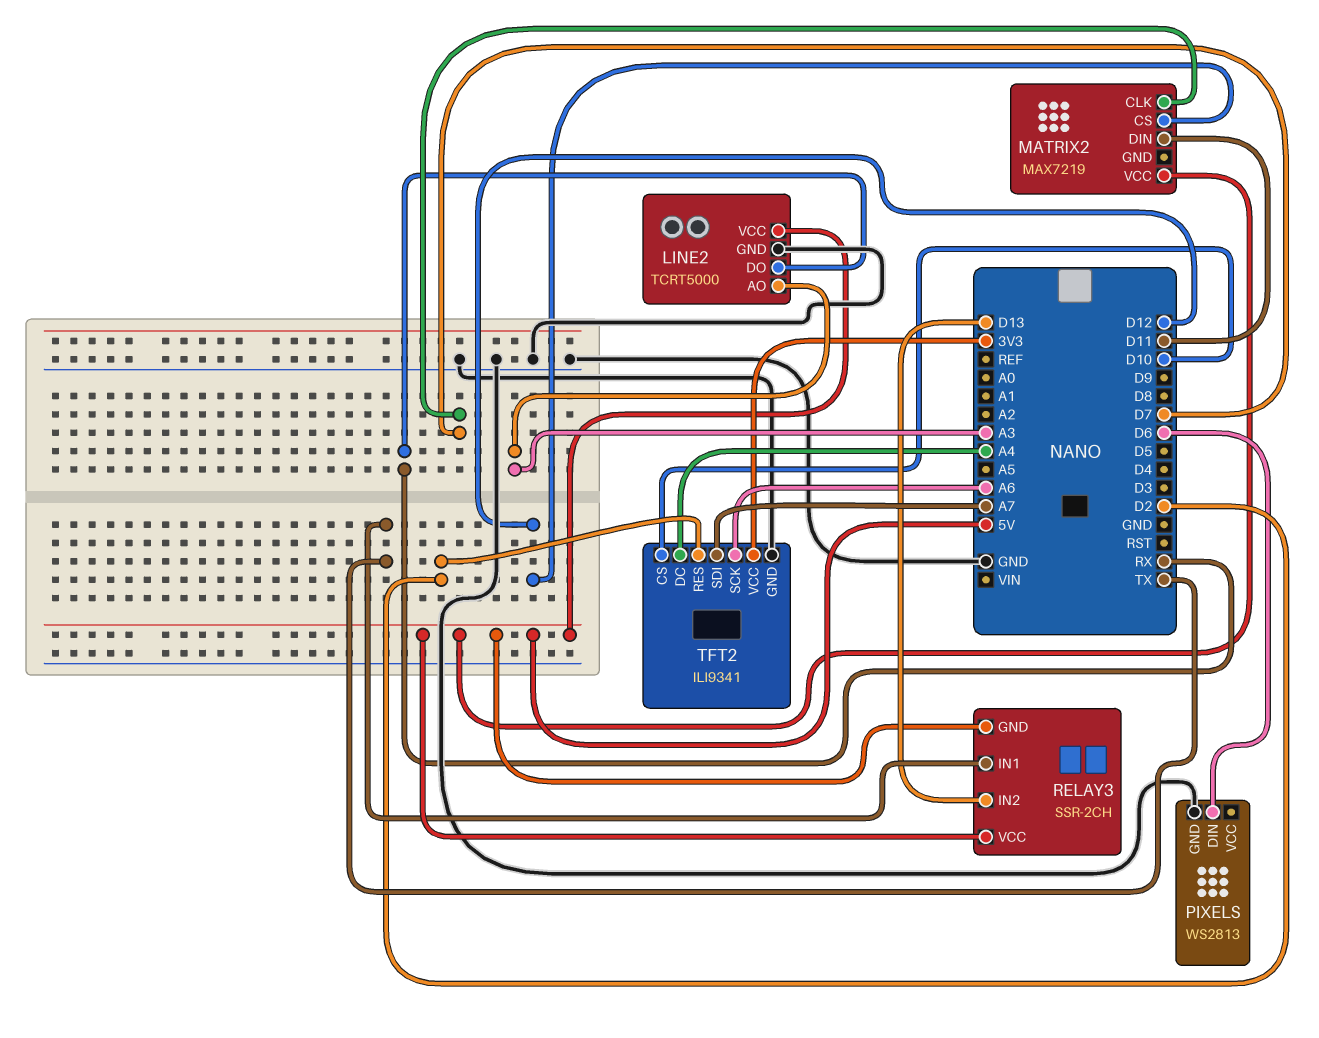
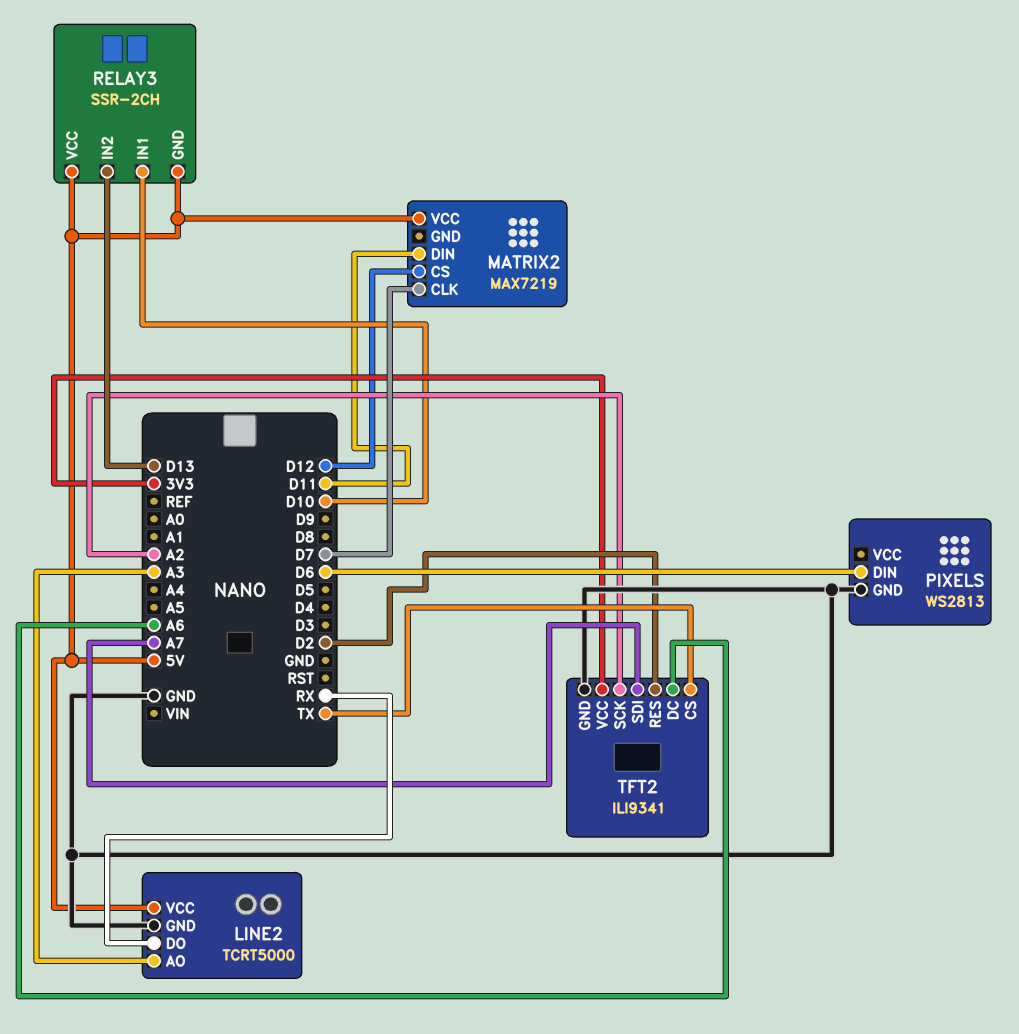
RELAY3 pin IN1: TX -> D10
TFT2 pin CS: D10 -> TX
TFT2 pin DC: A4 -> A6
TFT2 pin SCK: A6 -> A2

